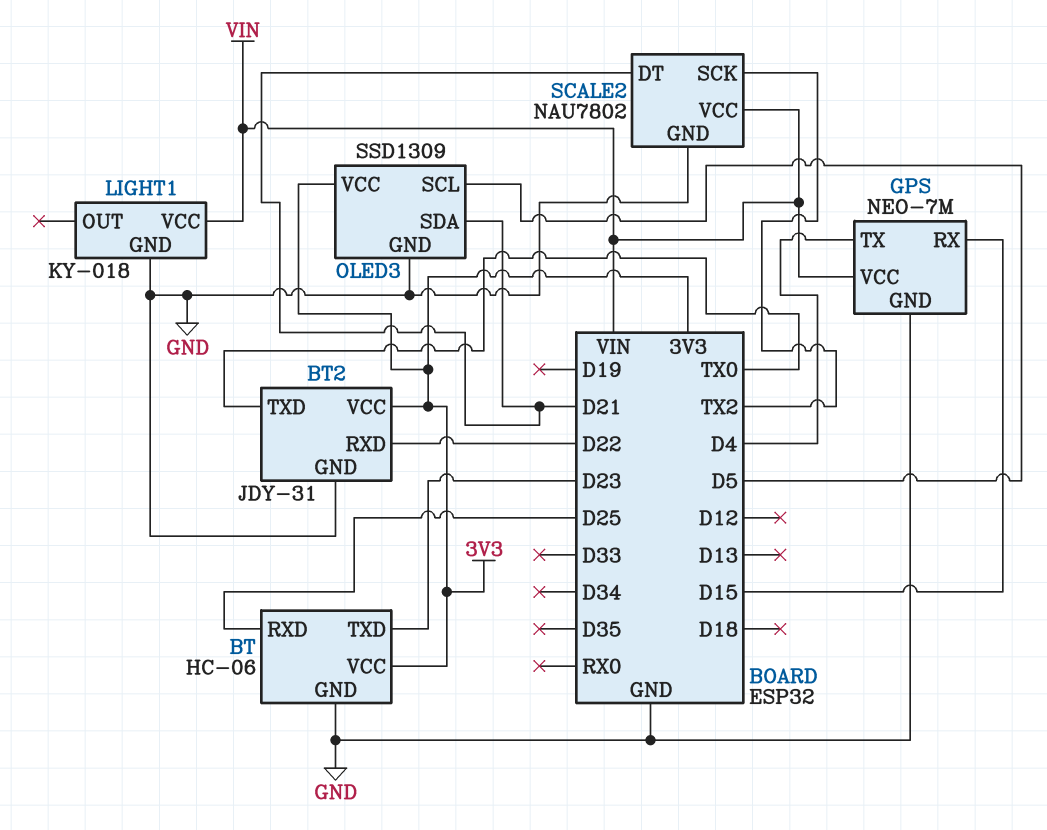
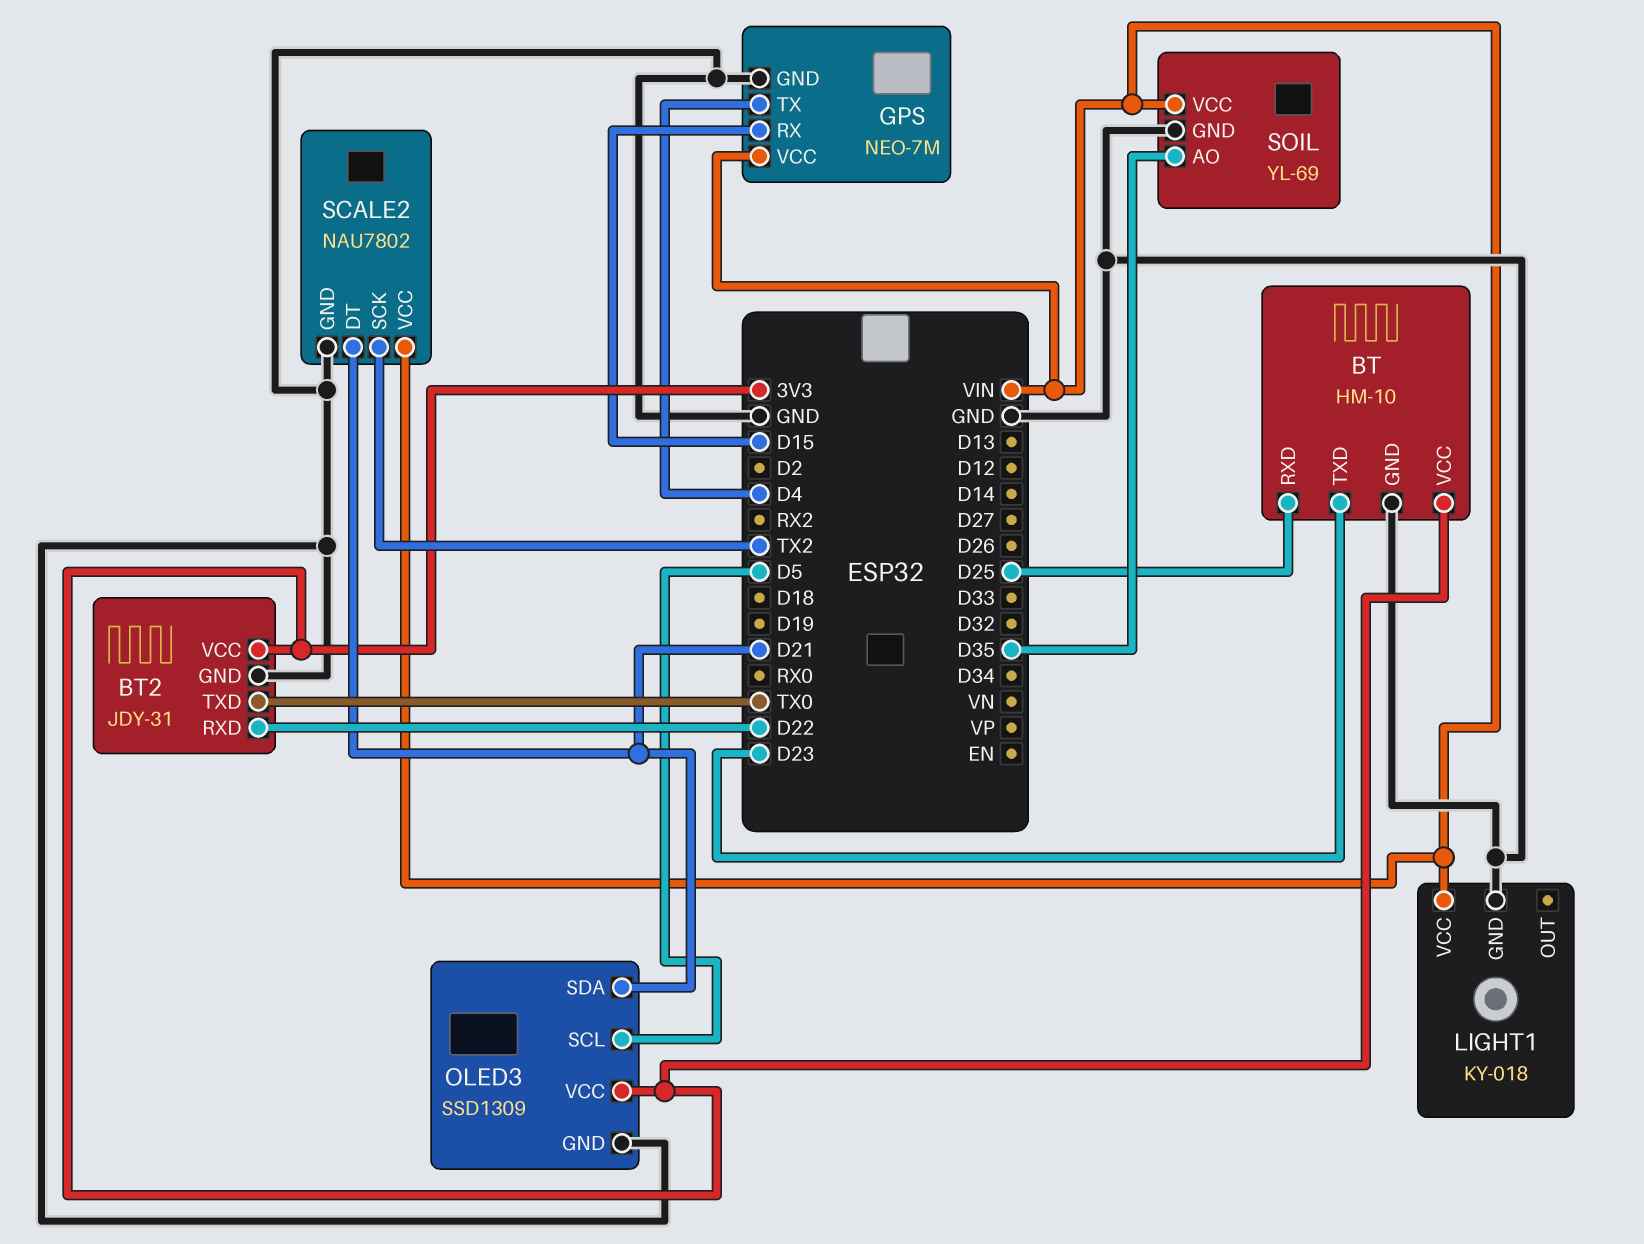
BT: HC-06 -> HM-10
SOIL: none -> YL-69
SOIL pin AO: none -> D35
SOIL pin GND: none -> GND
SOIL pin VCC: none -> VIN

